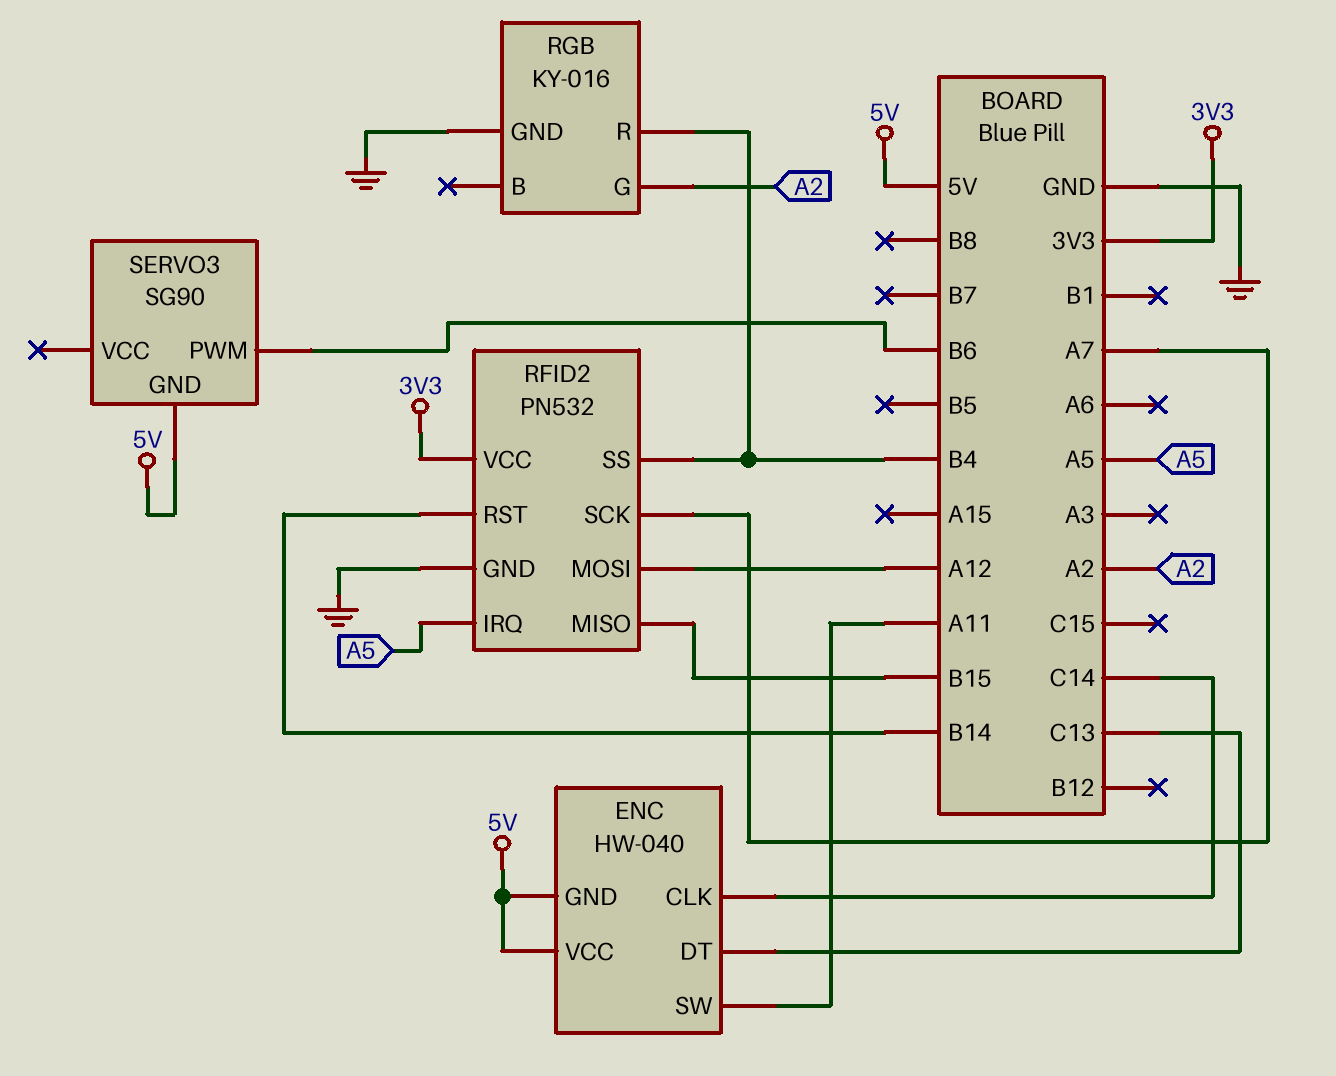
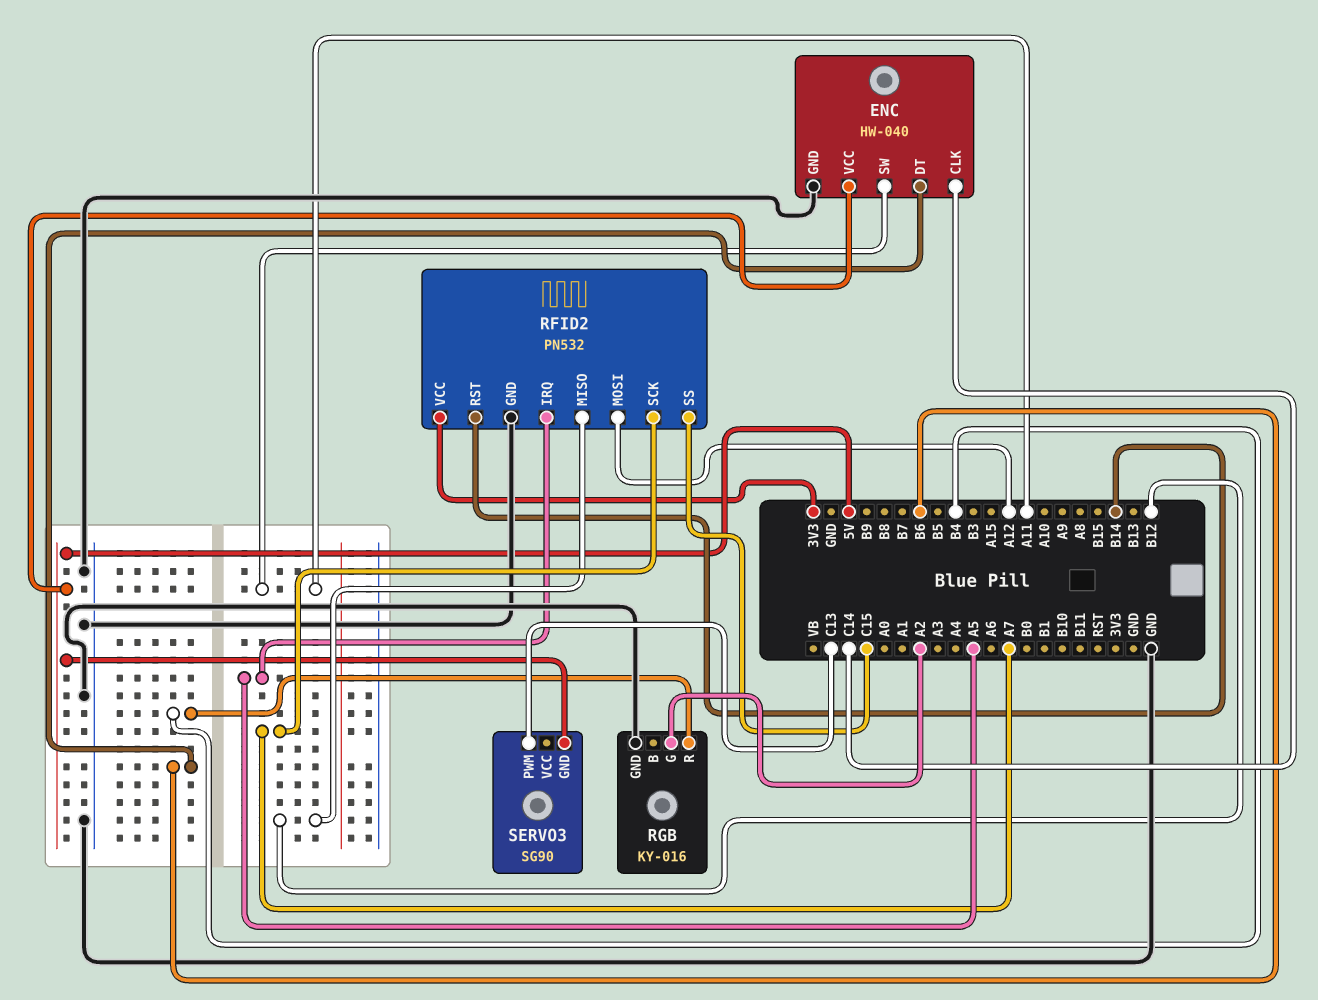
ENC pin DT: C13 -> B6
ENC pin GND: 5V -> GND
RFID2 pin MISO: B15 -> B12
RFID2 pin SS: B4 -> C15
SERVO3 pin PWM: B6 -> C13

